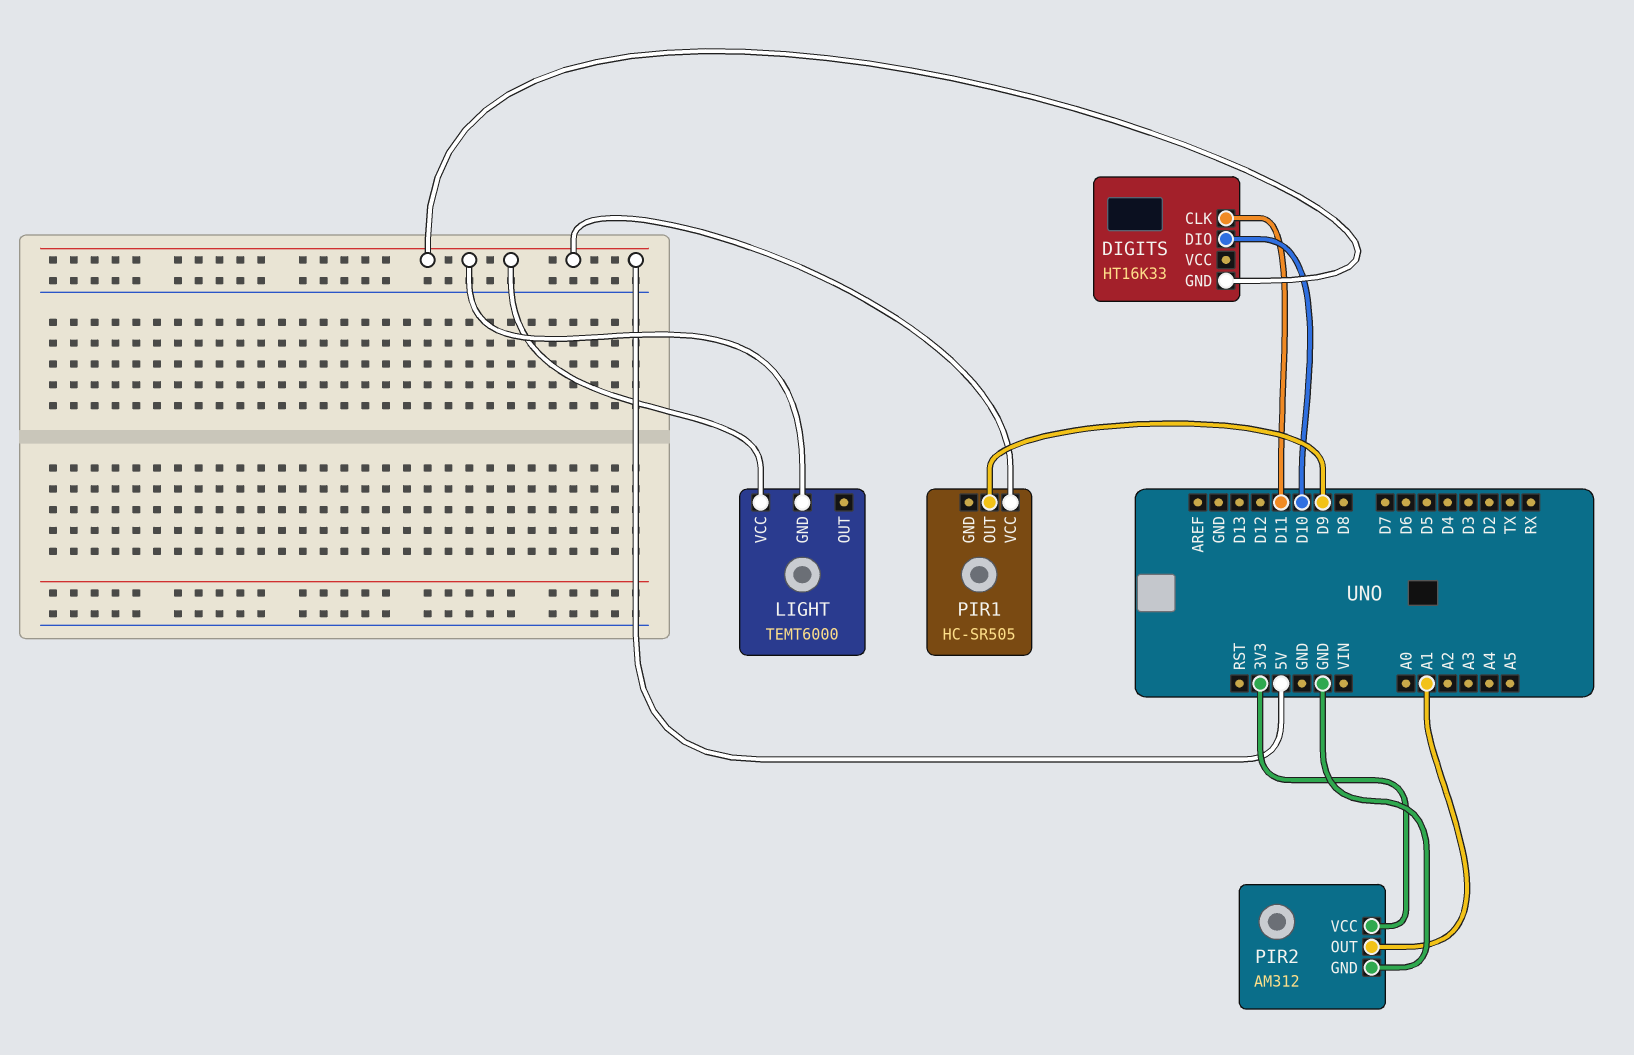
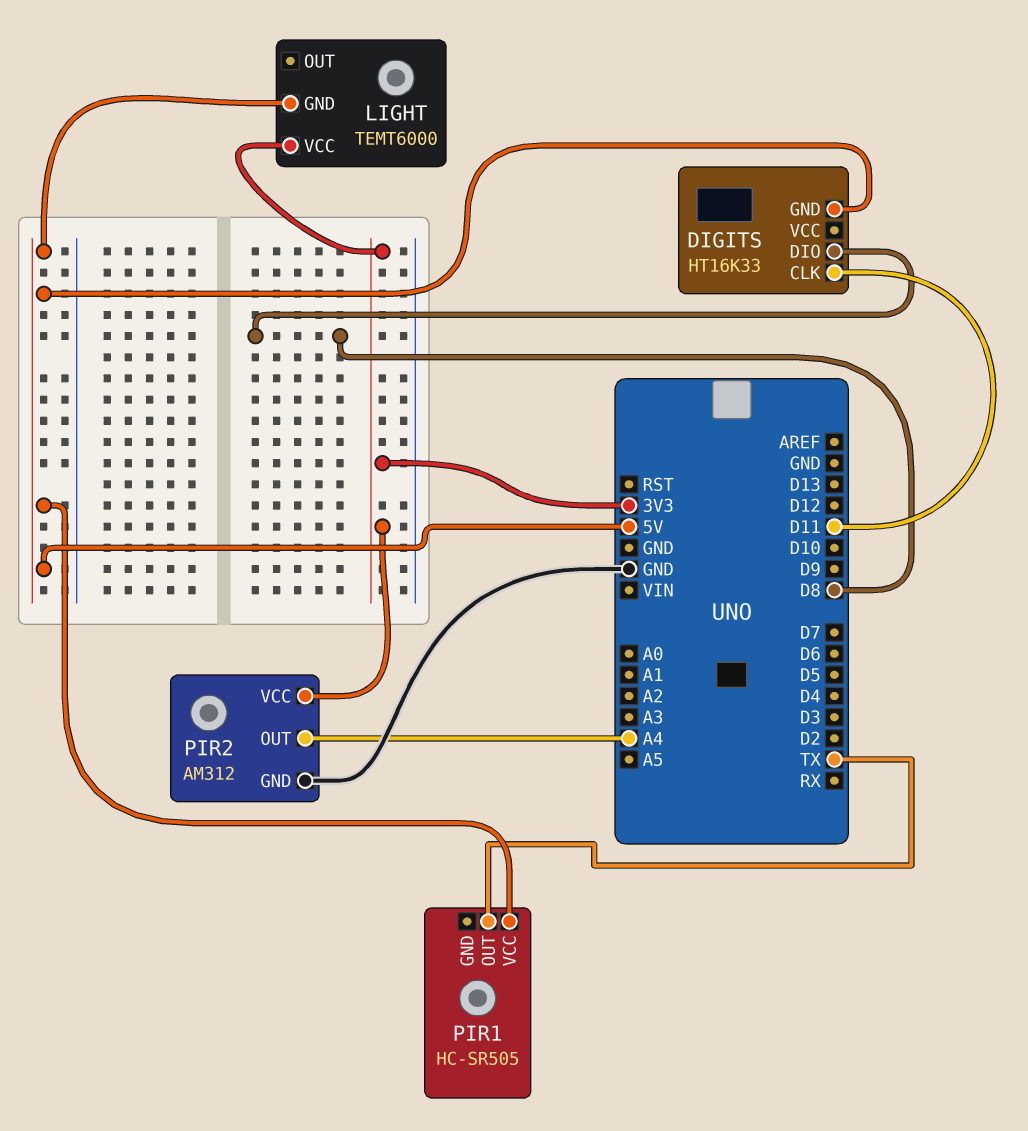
DIGITS pin DIO: D10 -> D8
LIGHT pin VCC: 5V -> 3V3
PIR1 pin OUT: D9 -> TX
PIR2 pin OUT: A1 -> A4

